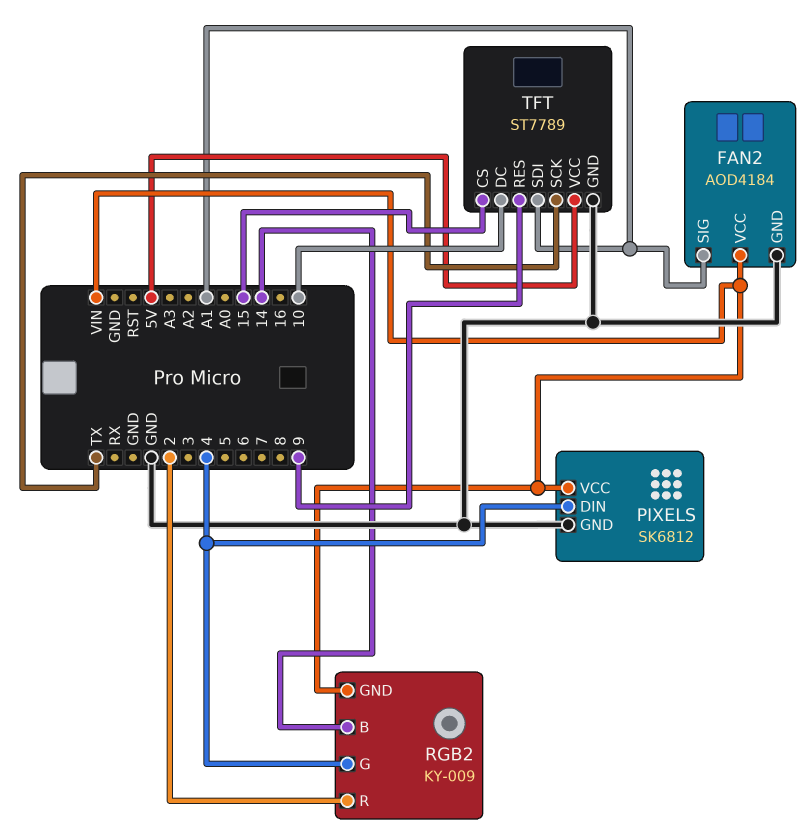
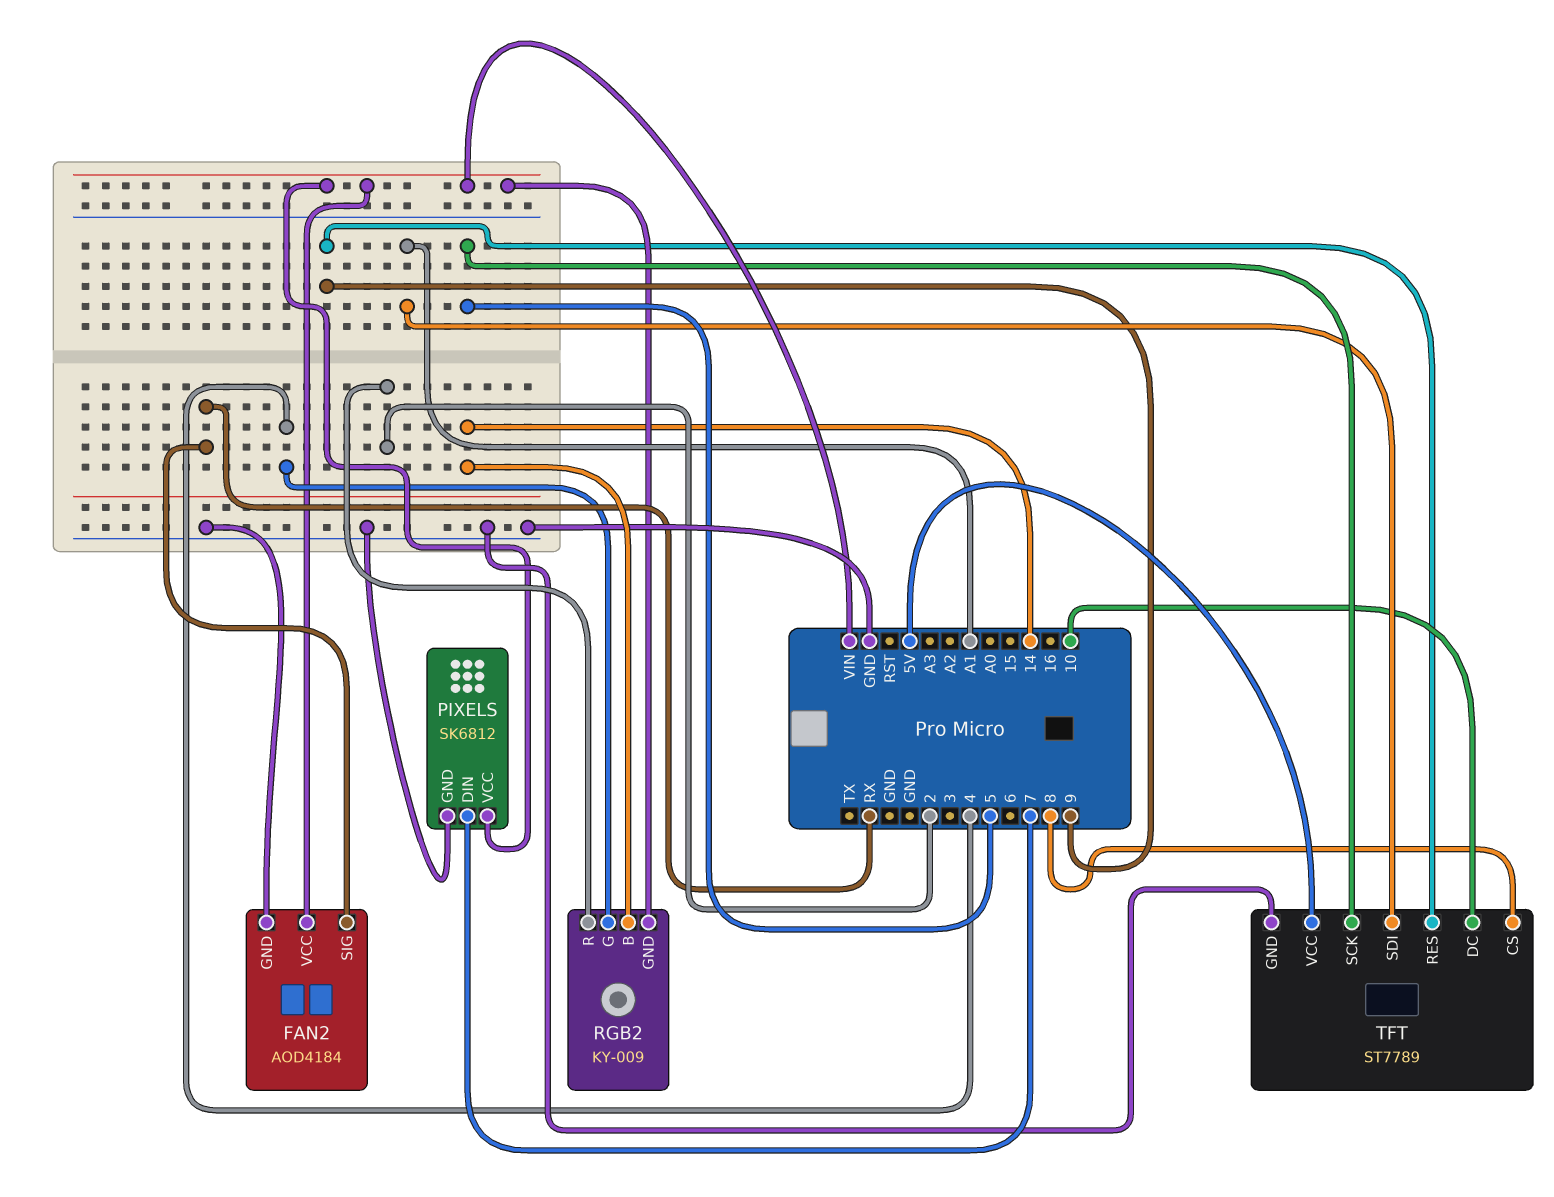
FAN2 pin SIG: A1 -> RX
PIXELS pin DIN: 4 -> 7
TFT pin CS: 15 -> 8
TFT pin SCK: TX -> 5

